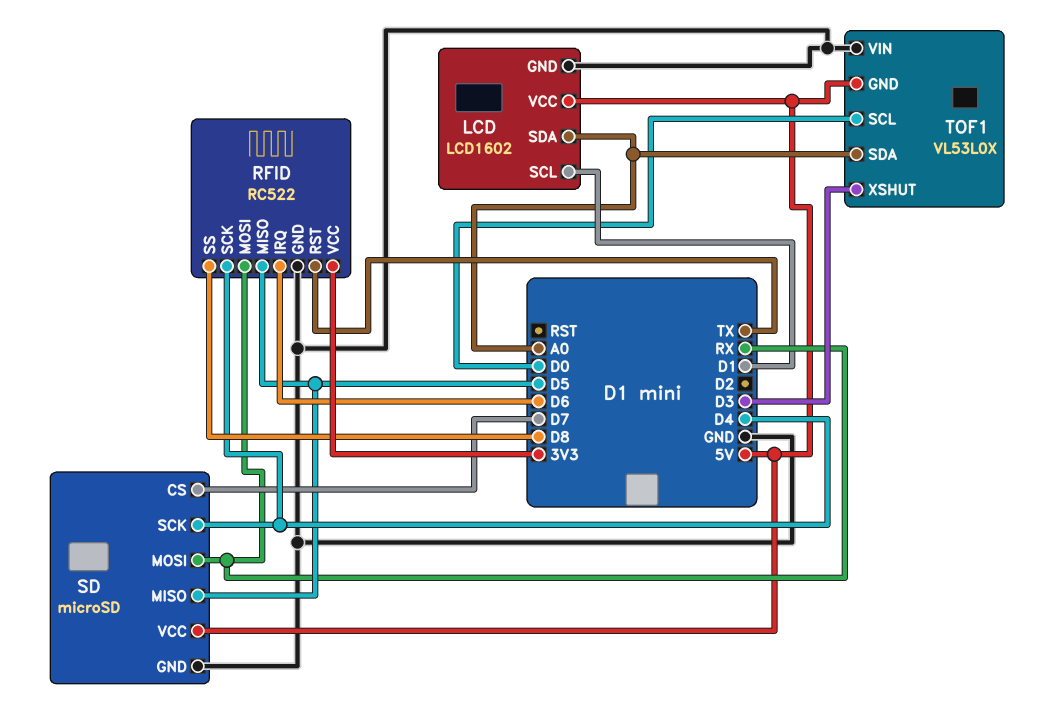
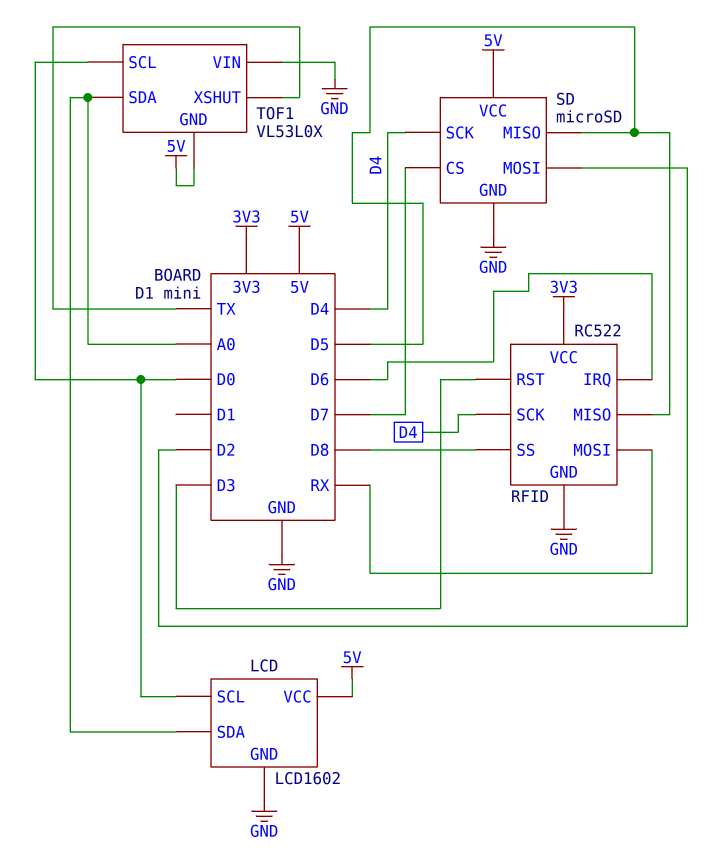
LCD pin SCL: D1 -> D0
RFID pin RST: TX -> D3
SD pin MOSI: RX -> D2
TOF1 pin XSHUT: D3 -> TX

